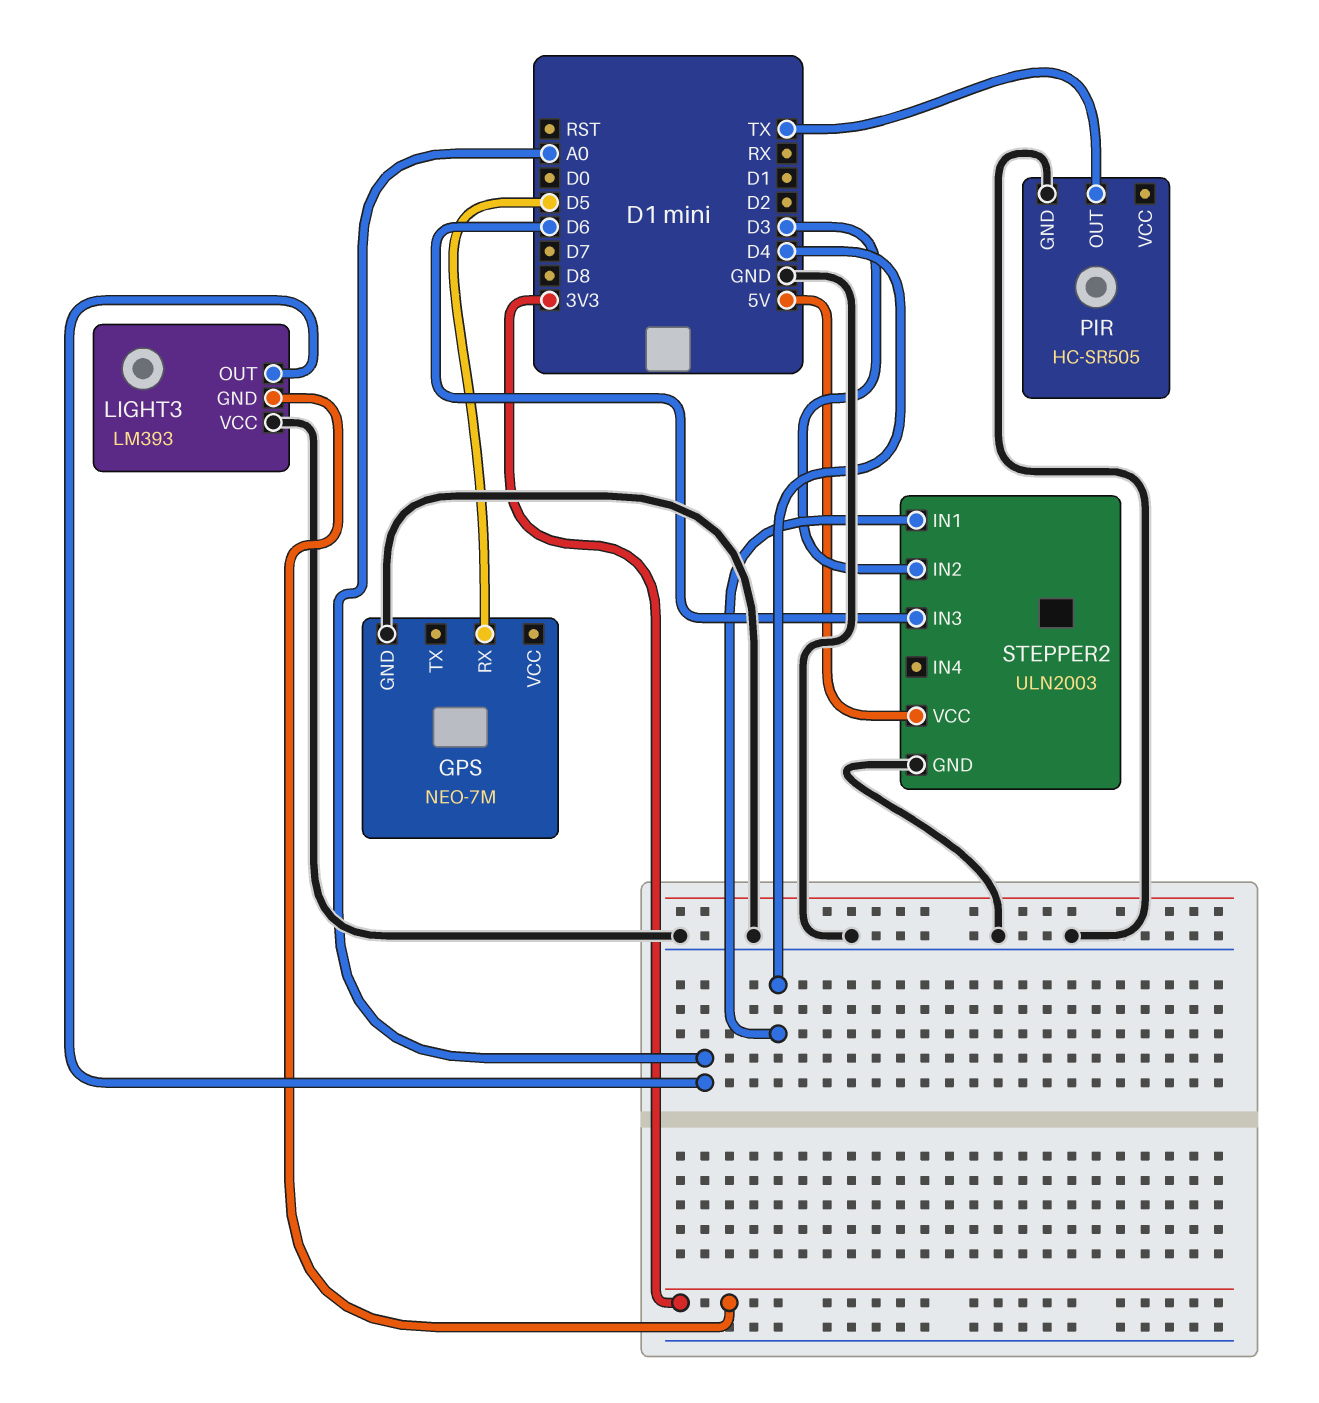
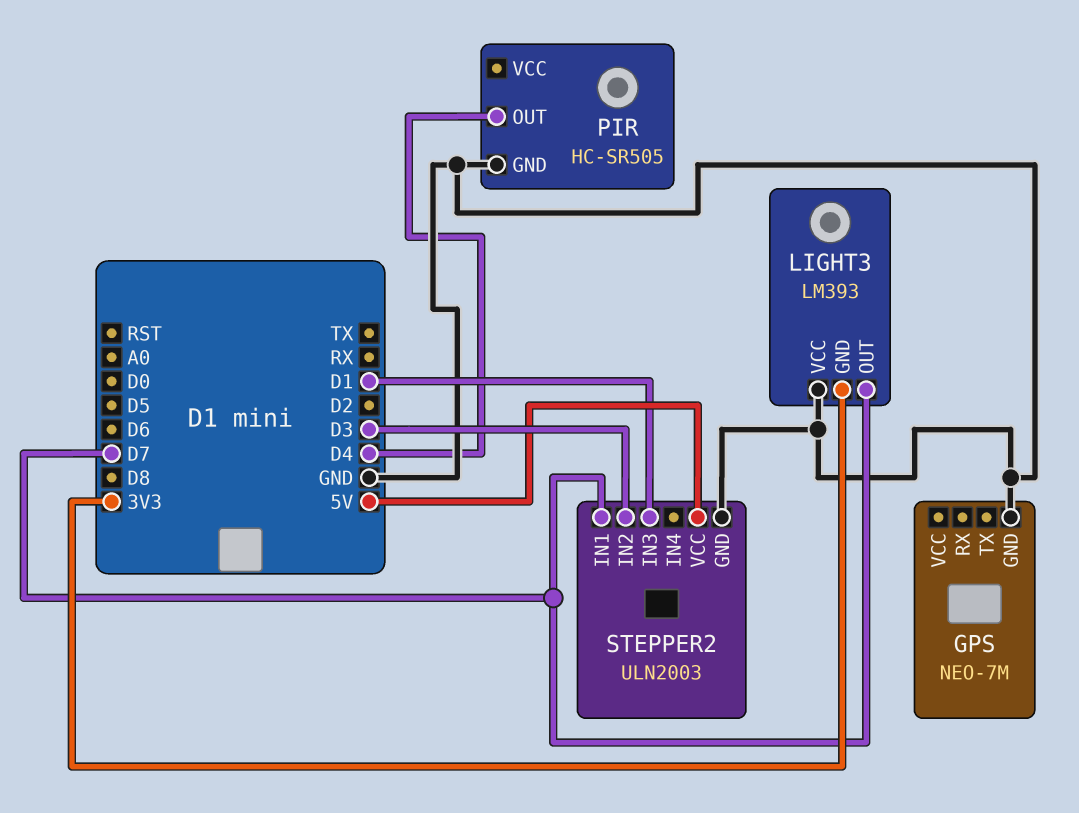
GPS pin RX: D5 -> none
LIGHT3 pin OUT: A0 -> D7
PIR pin OUT: TX -> D4
STEPPER2 pin IN1: D4 -> D7
STEPPER2 pin IN3: D6 -> D1

